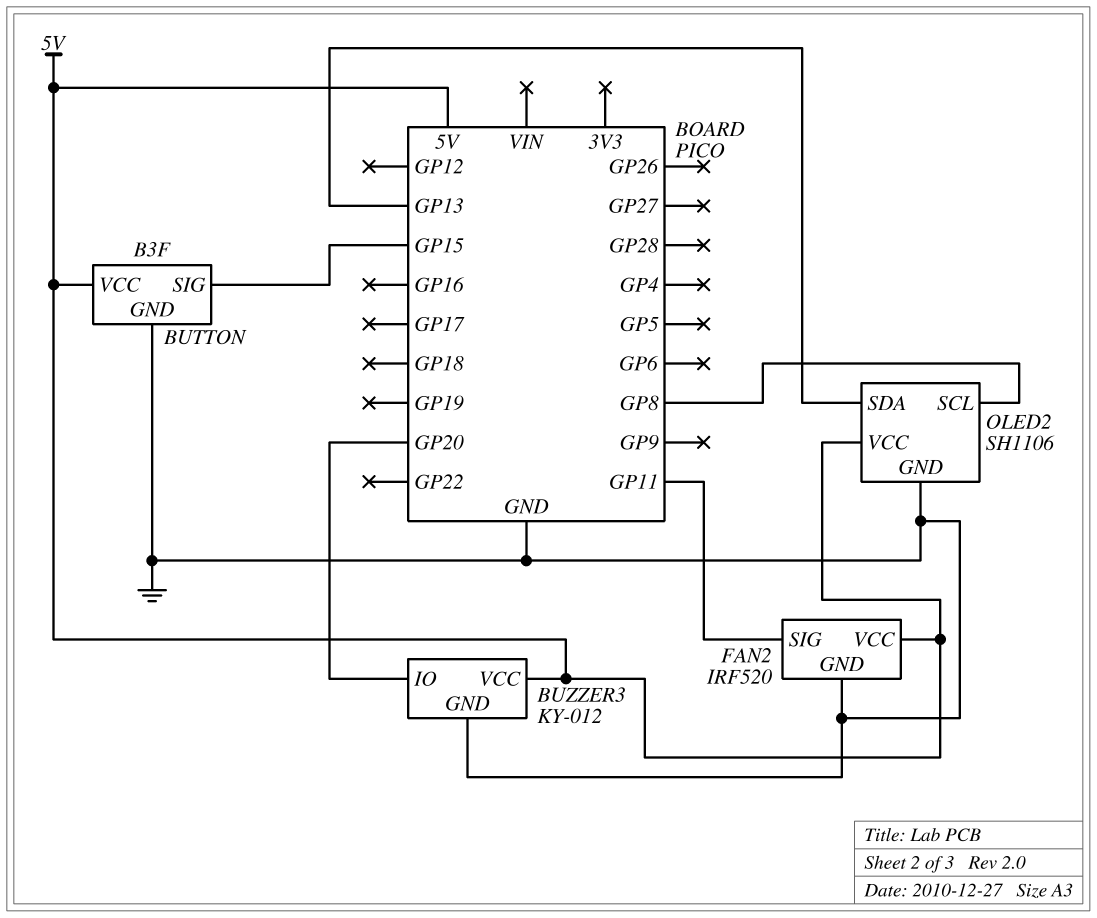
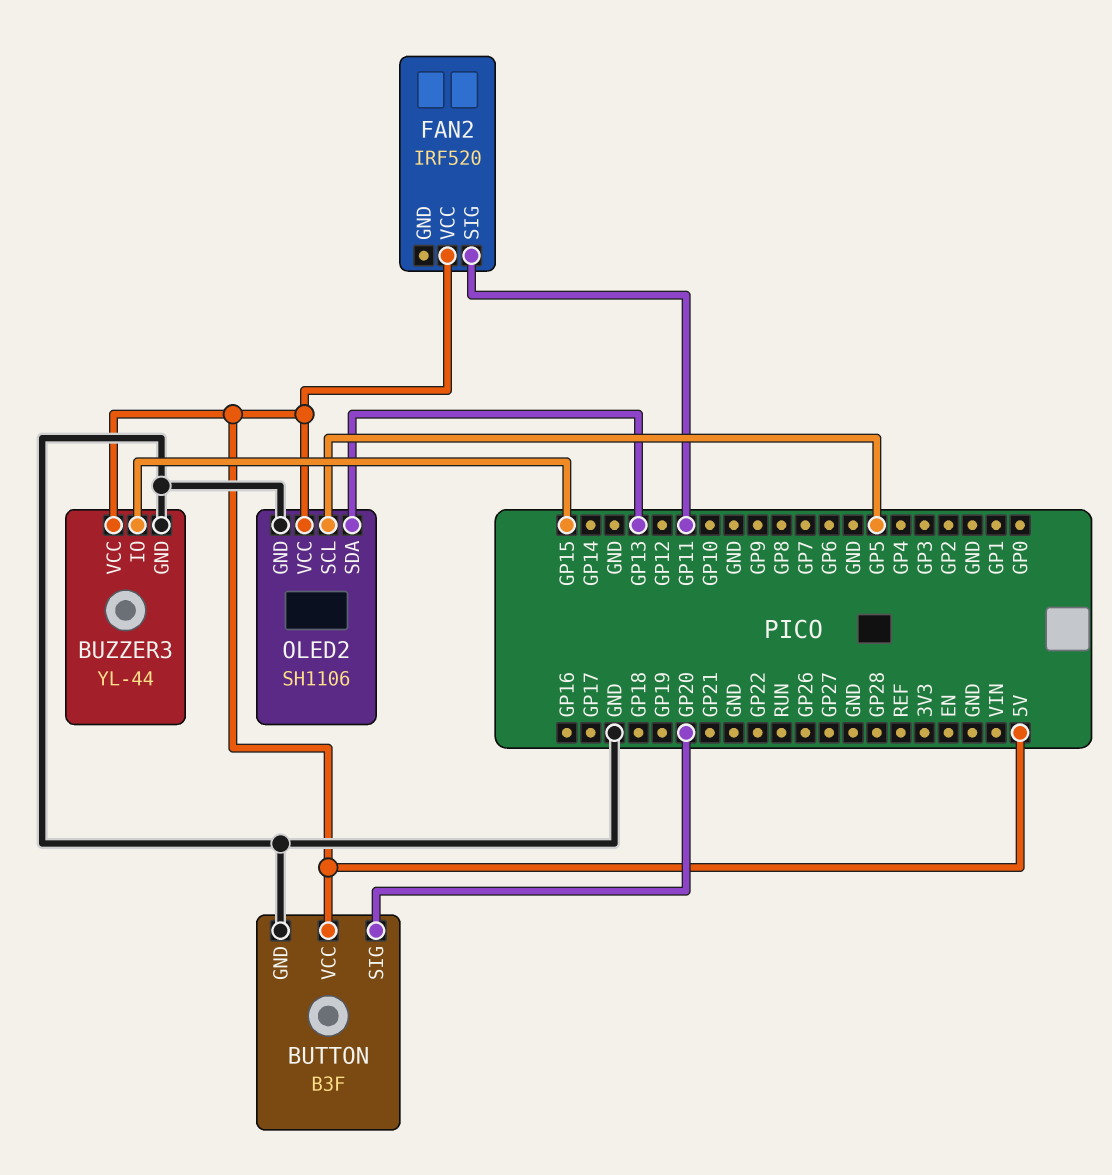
BUTTON pin SIG: GP15 -> GP20
BUZZER3: KY-012 -> YL-44
BUZZER3 pin IO: GP20 -> GP15
FAN2 pin GND: GND -> none
OLED2 pin SCL: GP8 -> GP5

